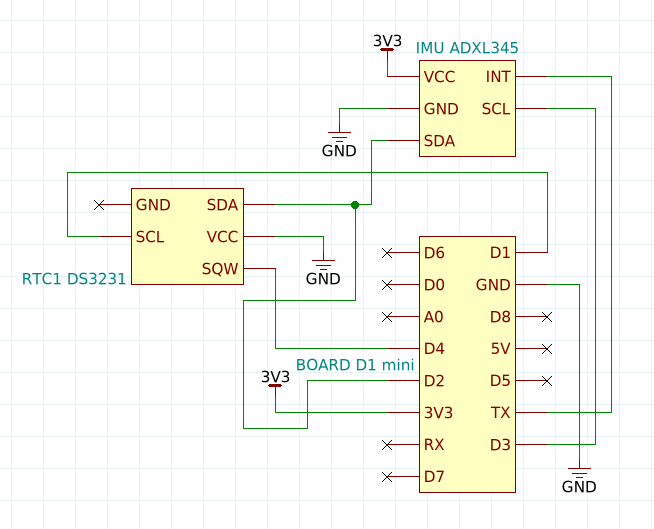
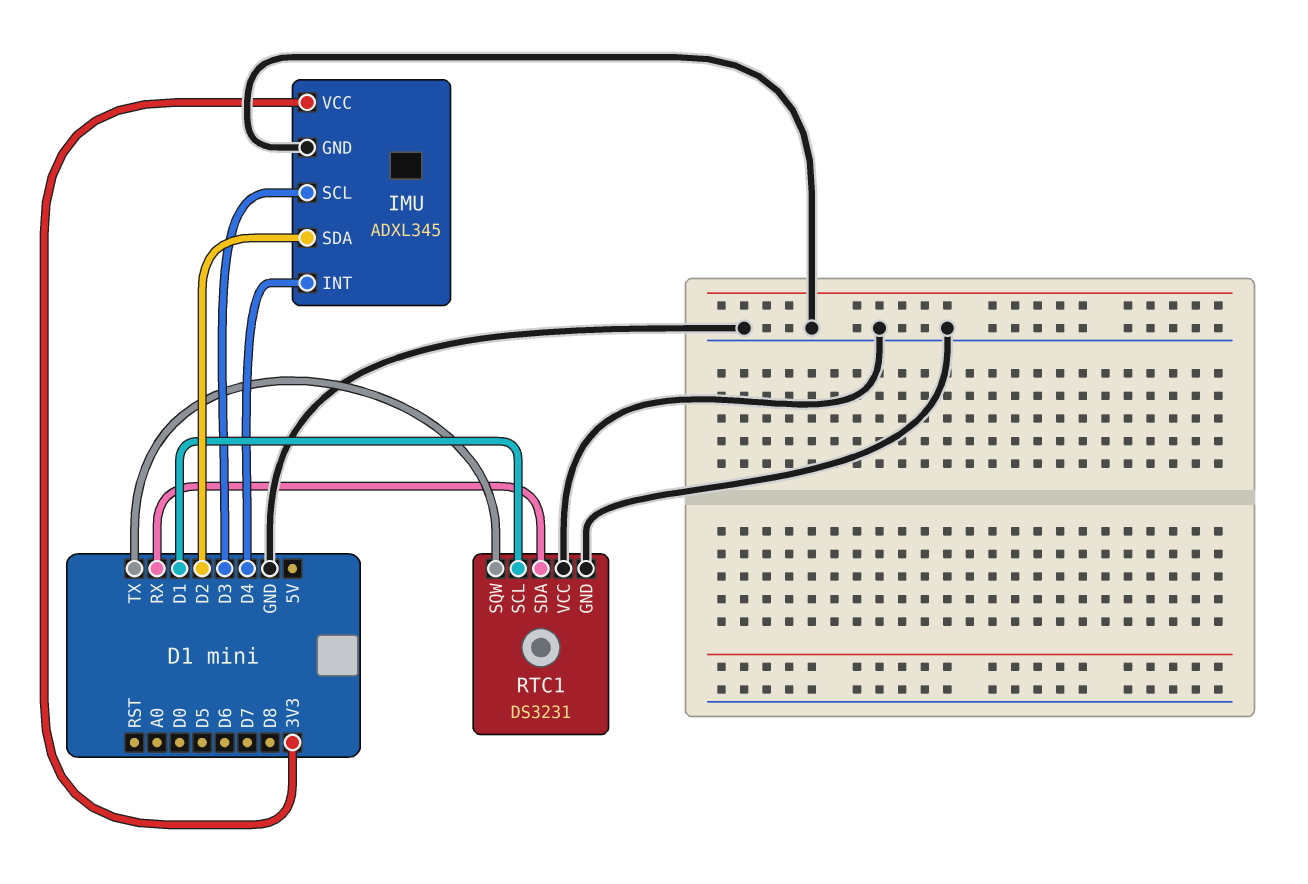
IMU pin INT: TX -> D4
RTC1 pin GND: none -> GND
RTC1 pin SDA: D2 -> RX
RTC1 pin SQW: D4 -> TX

